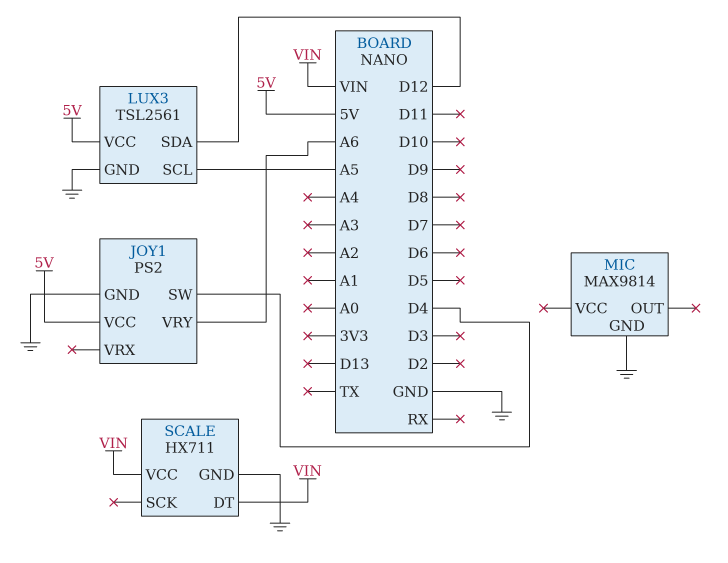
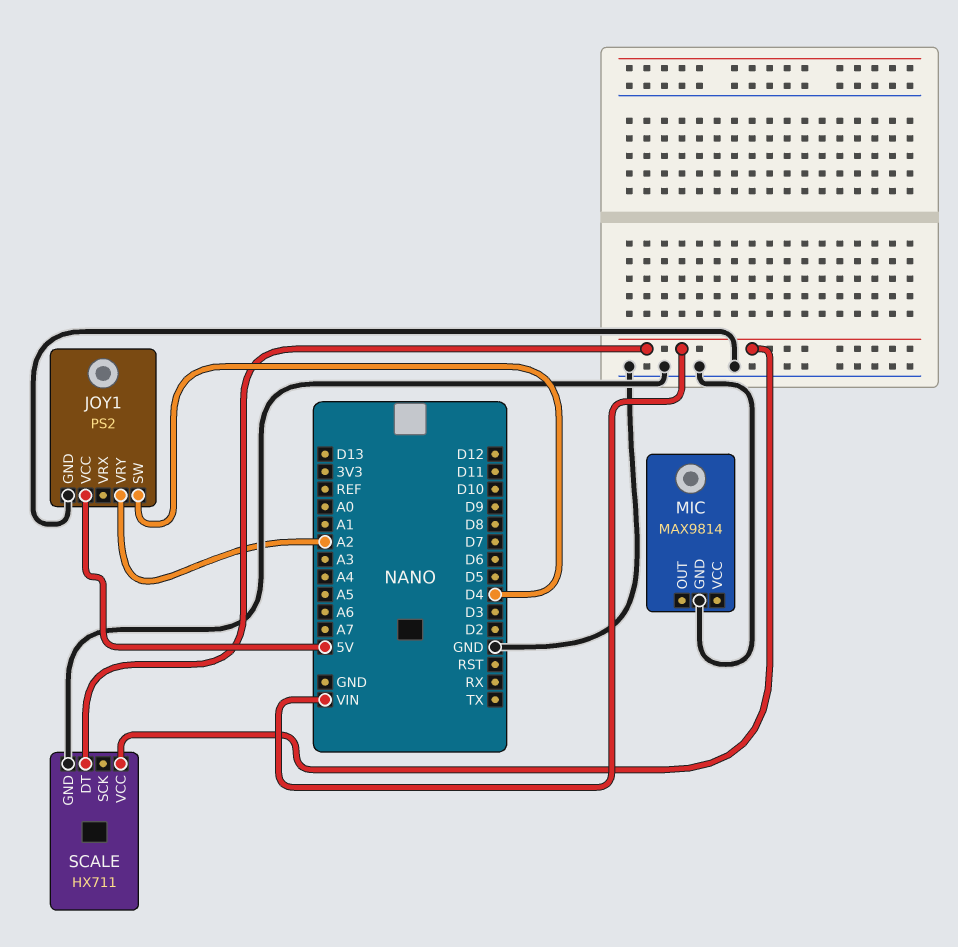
JOY1 pin VRY: A6 -> A2
LUX3: TSL2561 -> none
LUX3 pin GND: GND -> none
LUX3 pin SCL: A5 -> none
LUX3 pin SDA: D12 -> none
LUX3 pin VCC: 5V -> none

